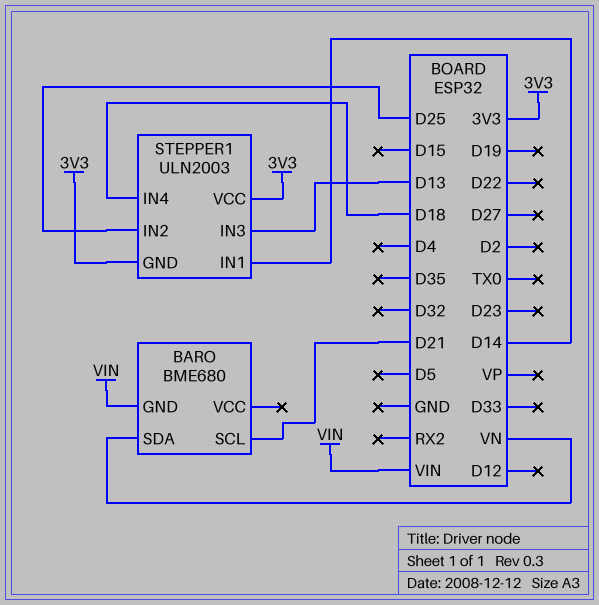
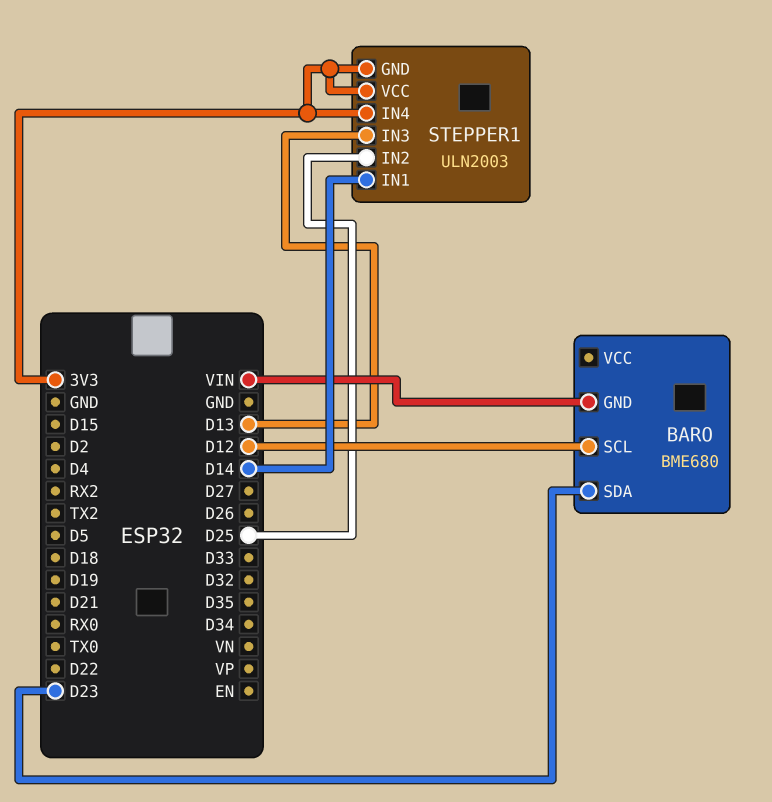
BARO pin SCL: D21 -> D12
BARO pin SDA: VN -> D23
STEPPER1 pin IN4: D18 -> 3V3

